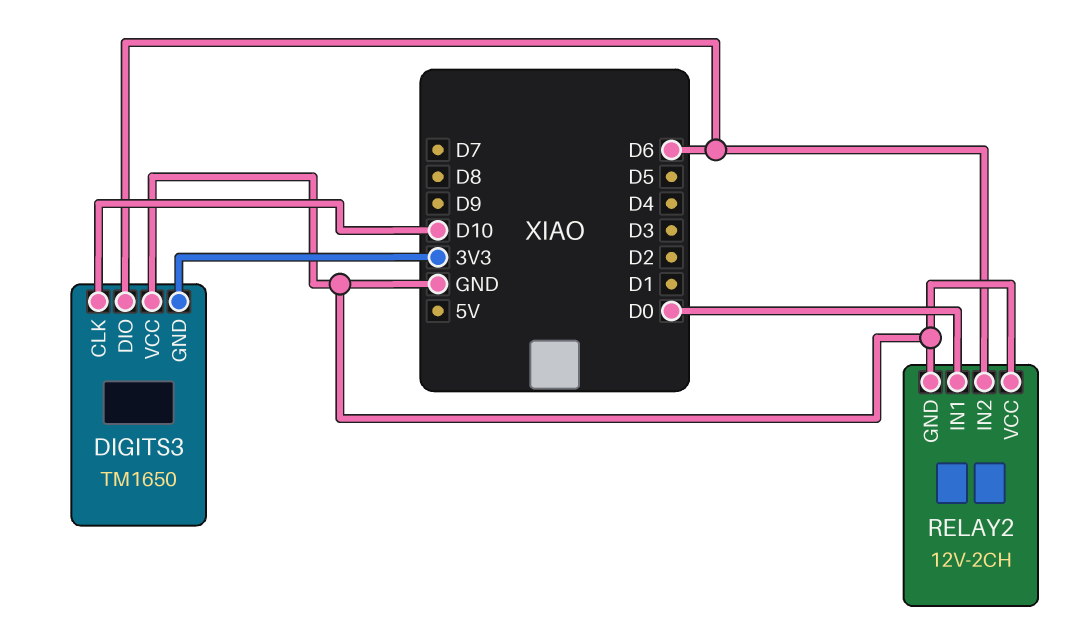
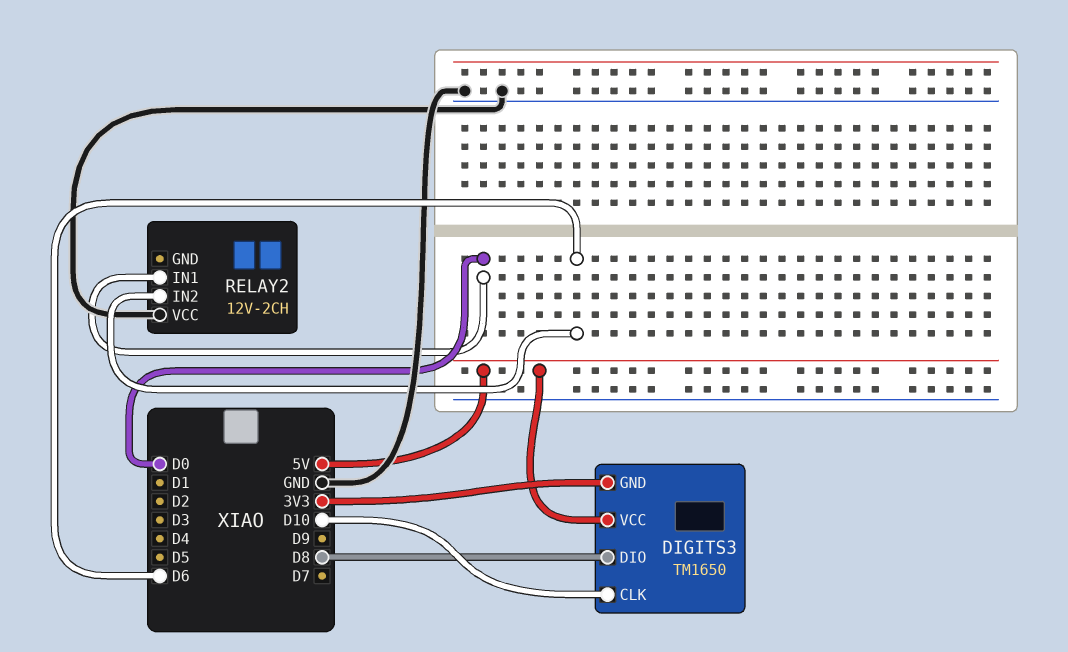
DIGITS3 pin DIO: D6 -> D8
DIGITS3 pin VCC: GND -> 5V
RELAY2 pin GND: GND -> none

